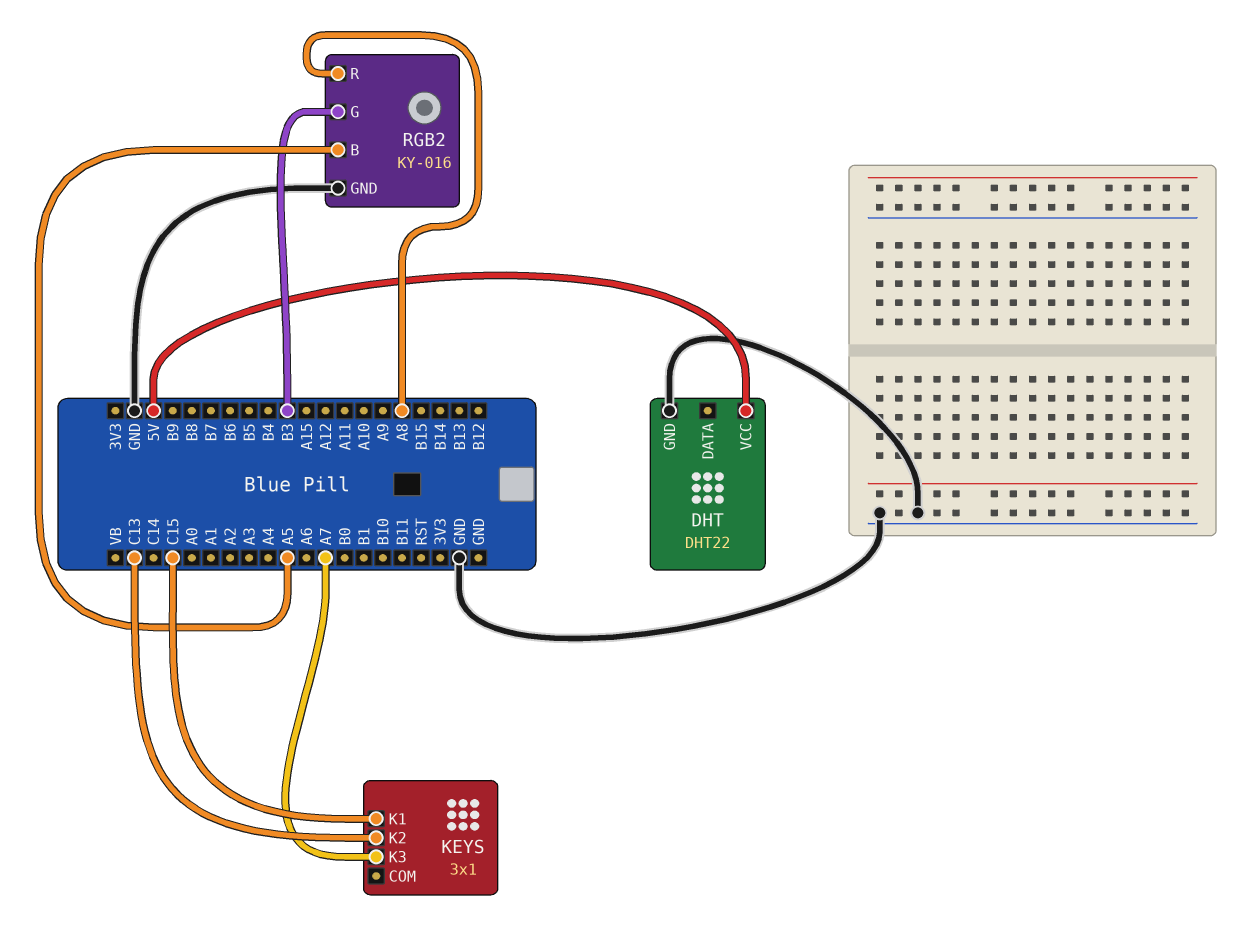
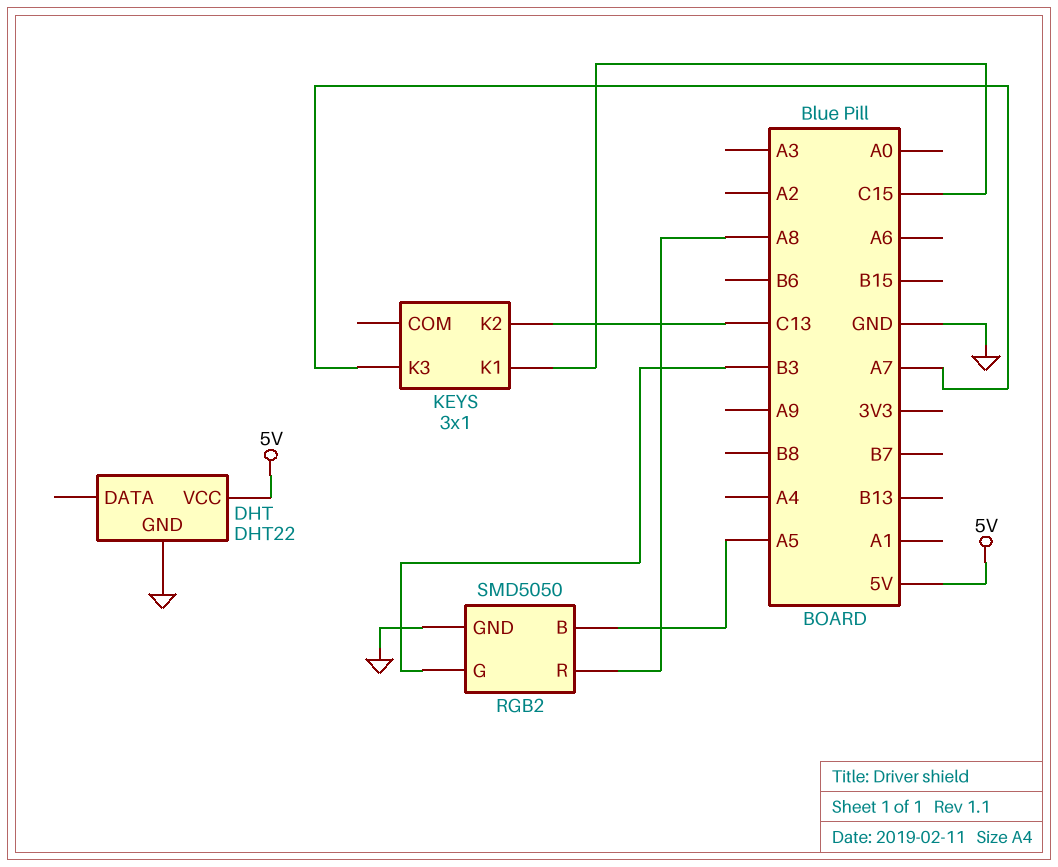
RGB2: KY-016 -> SMD5050

